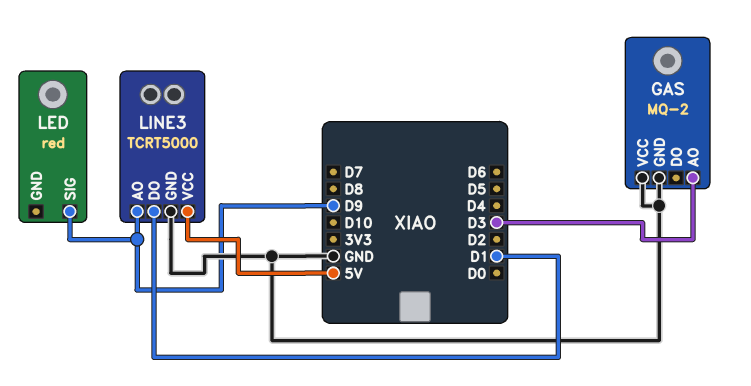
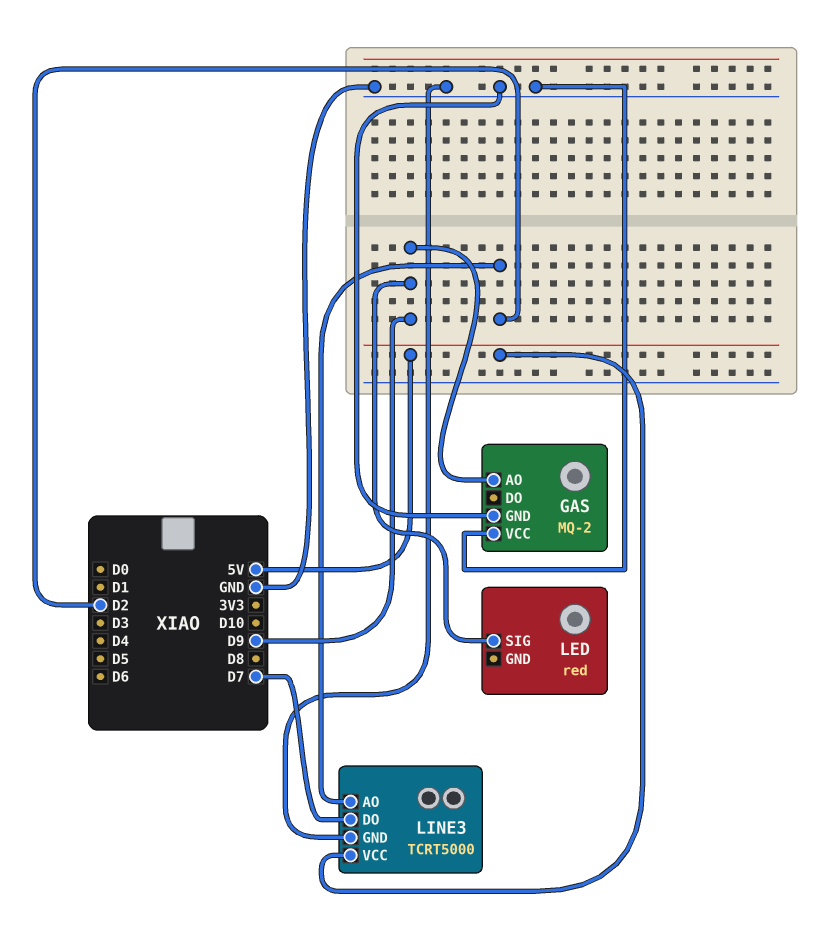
GAS pin AO: D3 -> D9
LINE3 pin AO: D9 -> D2
LINE3 pin DO: D1 -> D7

